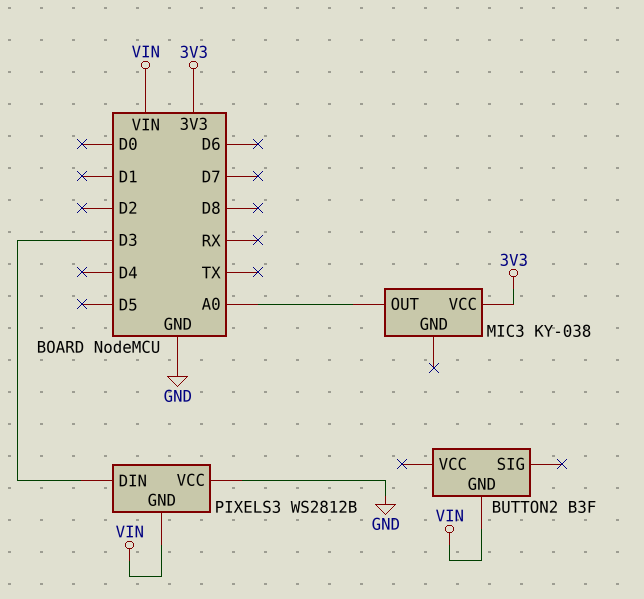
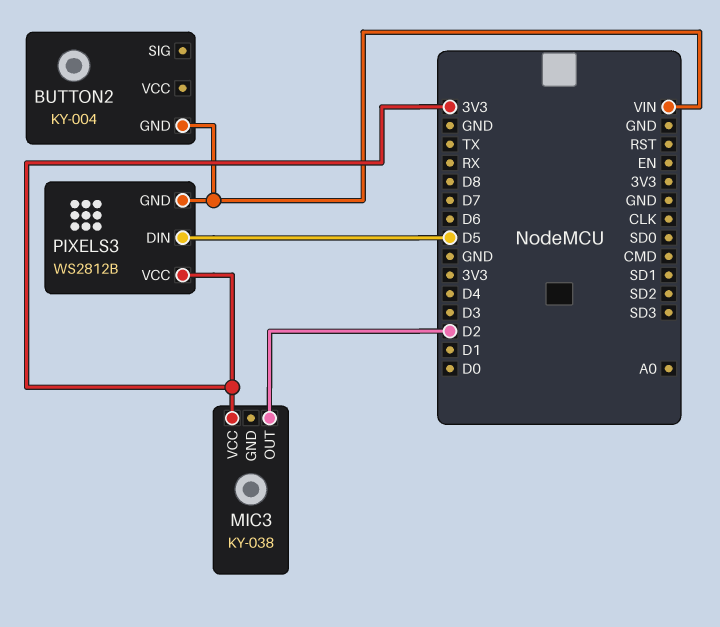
BUTTON2: B3F -> KY-004
MIC3 pin OUT: A0 -> D2
PIXELS3 pin DIN: D3 -> D5
PIXELS3 pin VCC: GND -> 3V3

